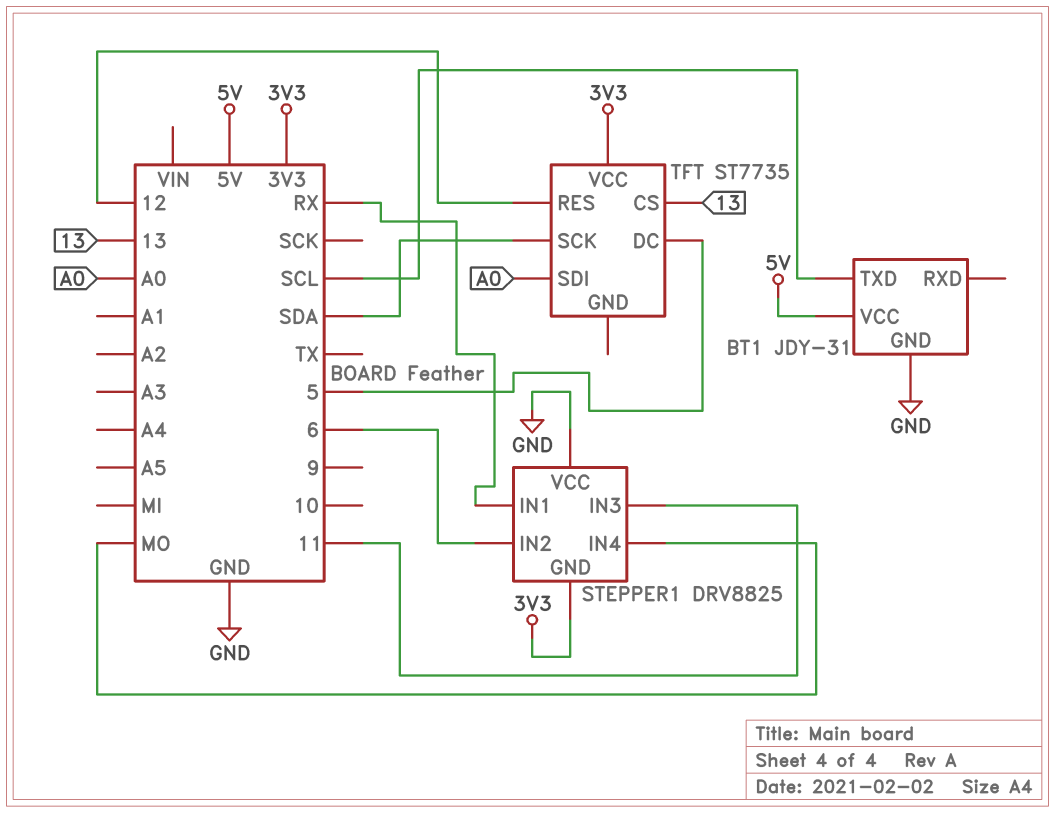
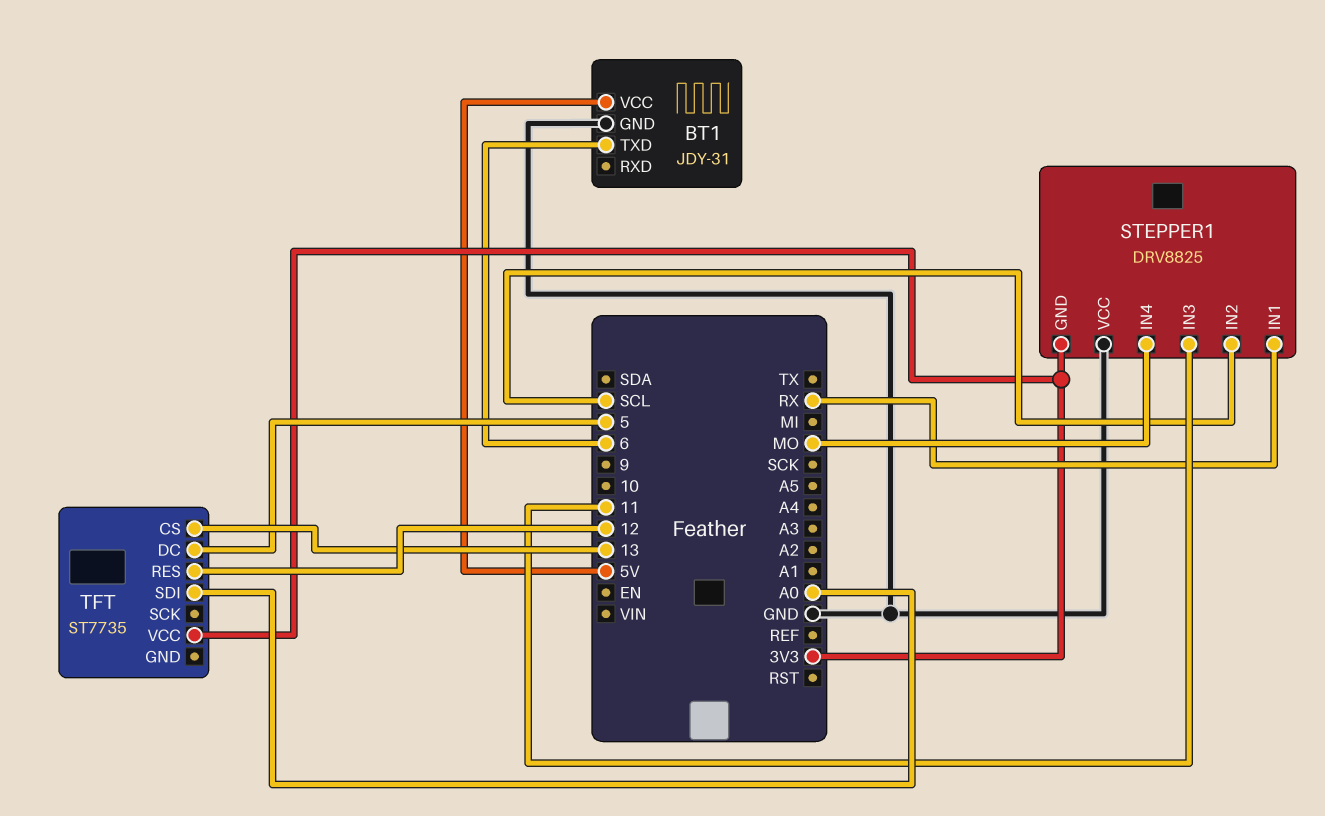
BT1 pin TXD: SCL -> 6
STEPPER1 pin IN2: 6 -> SCL
TFT pin SCK: SDA -> none

